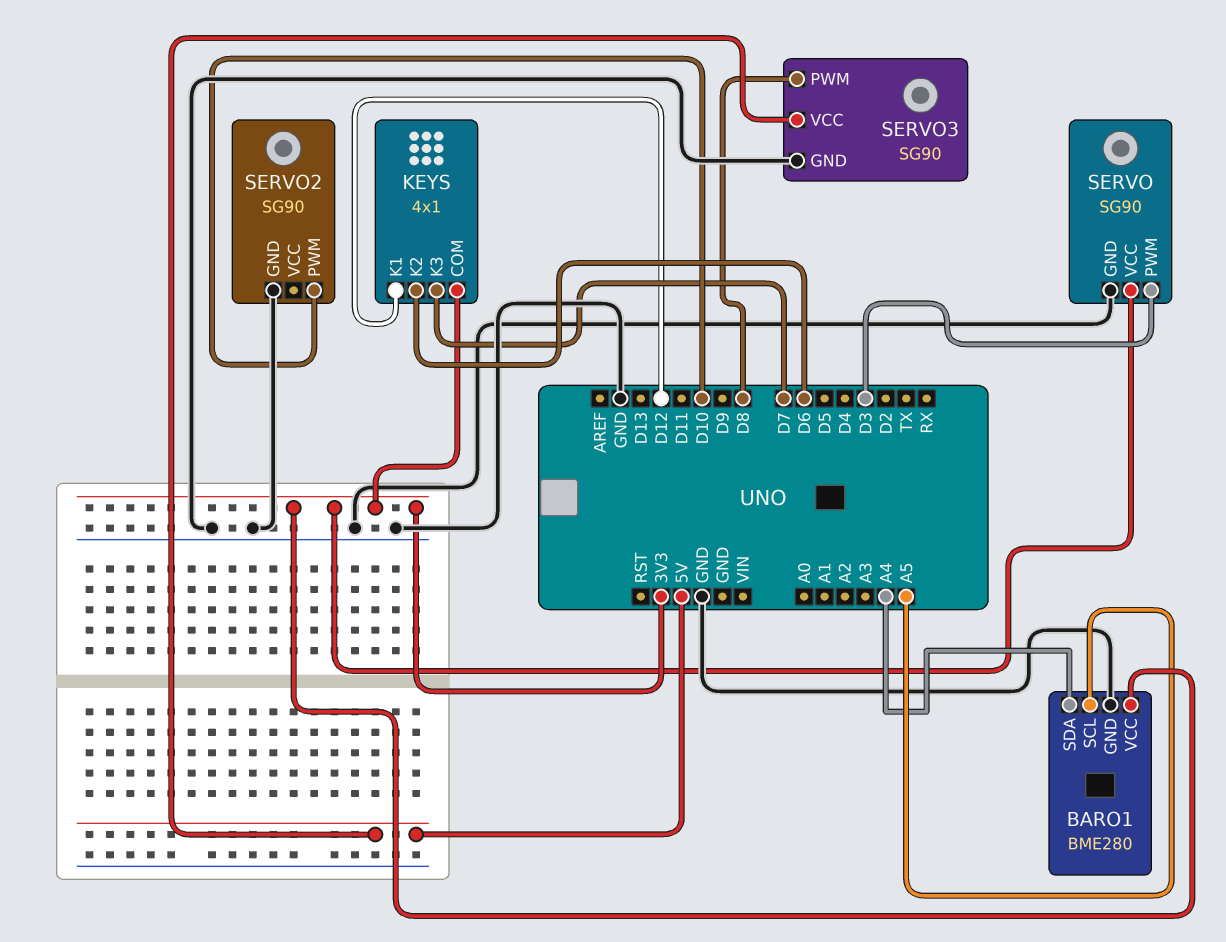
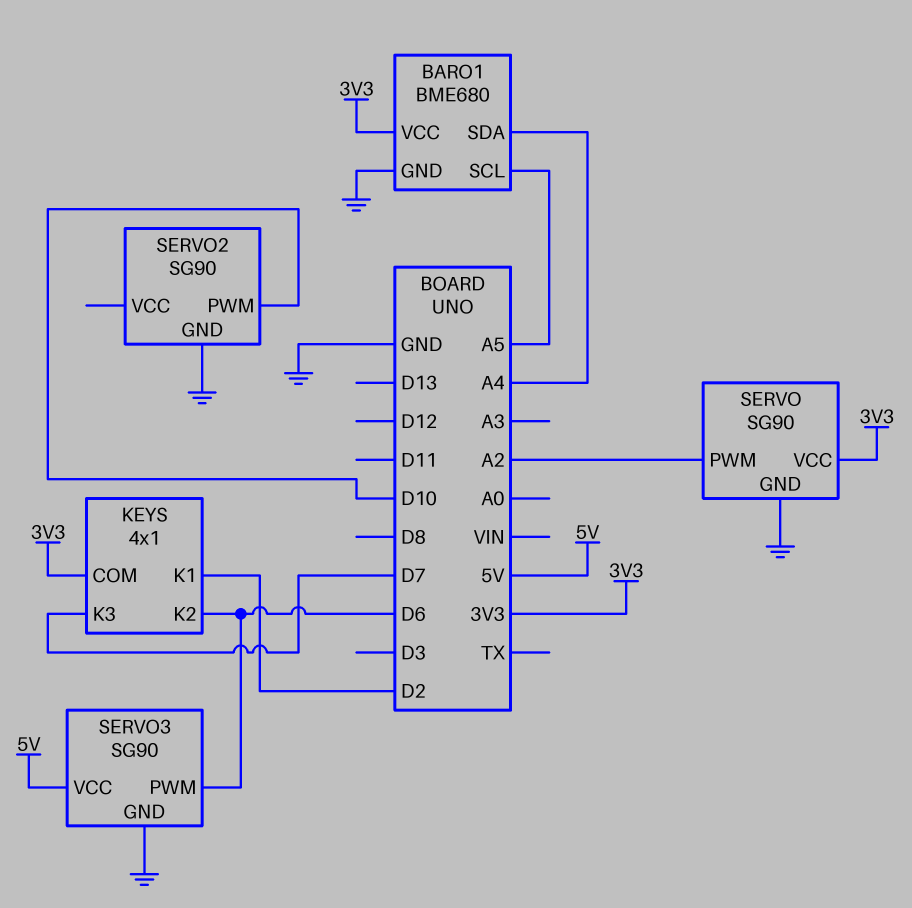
BARO1: BME280 -> BME680
KEYS pin K1: D12 -> D2
SERVO pin PWM: D3 -> A2
SERVO3 pin PWM: D8 -> D6

